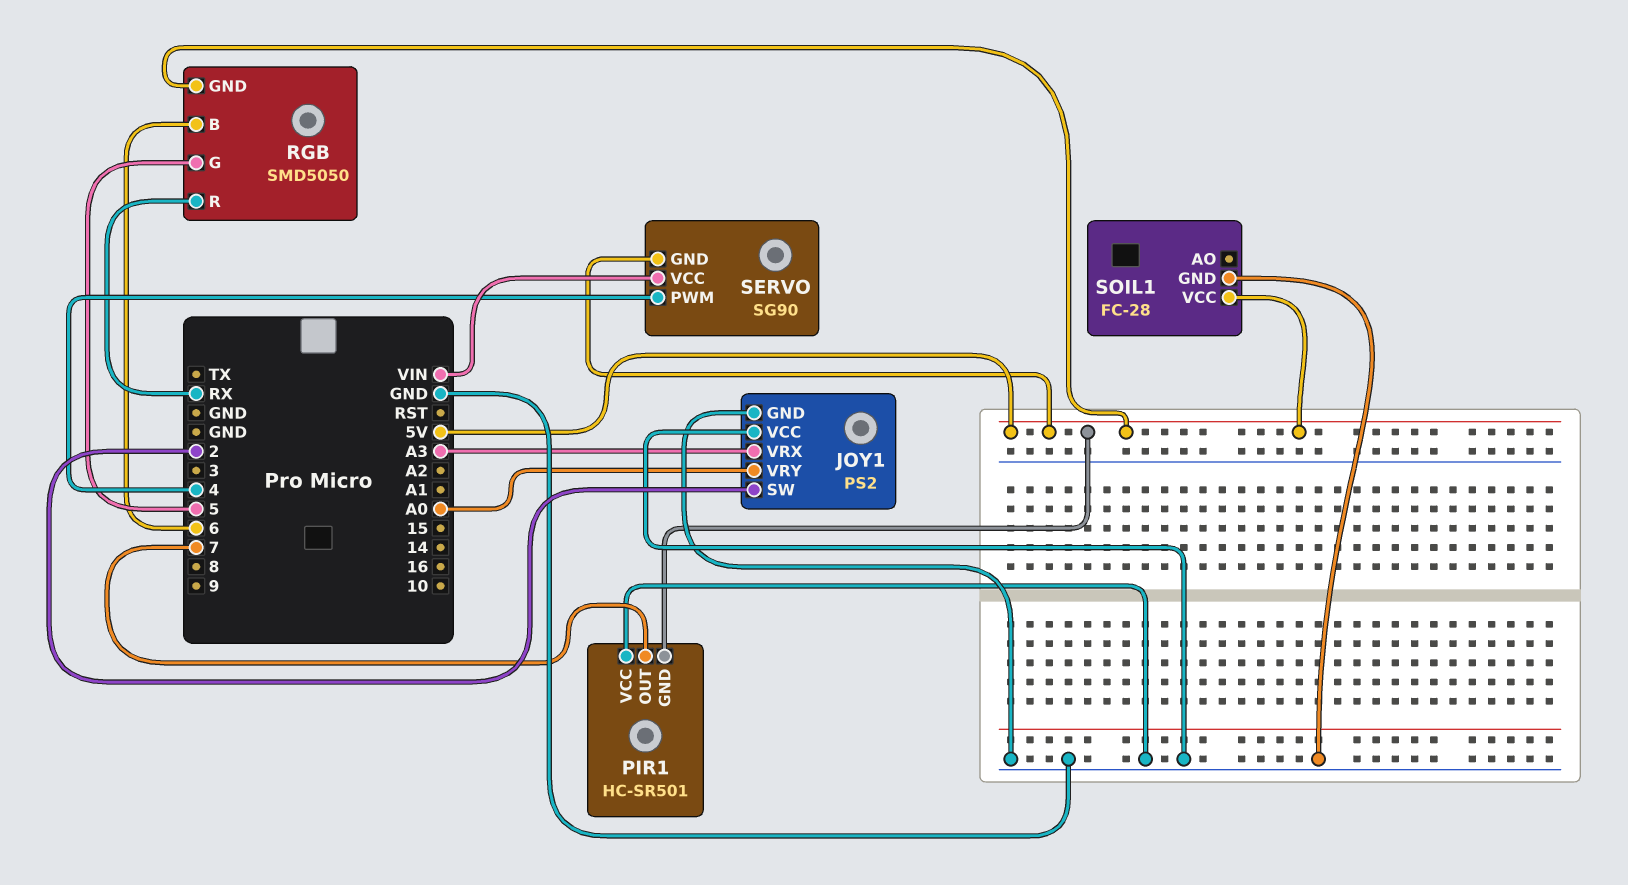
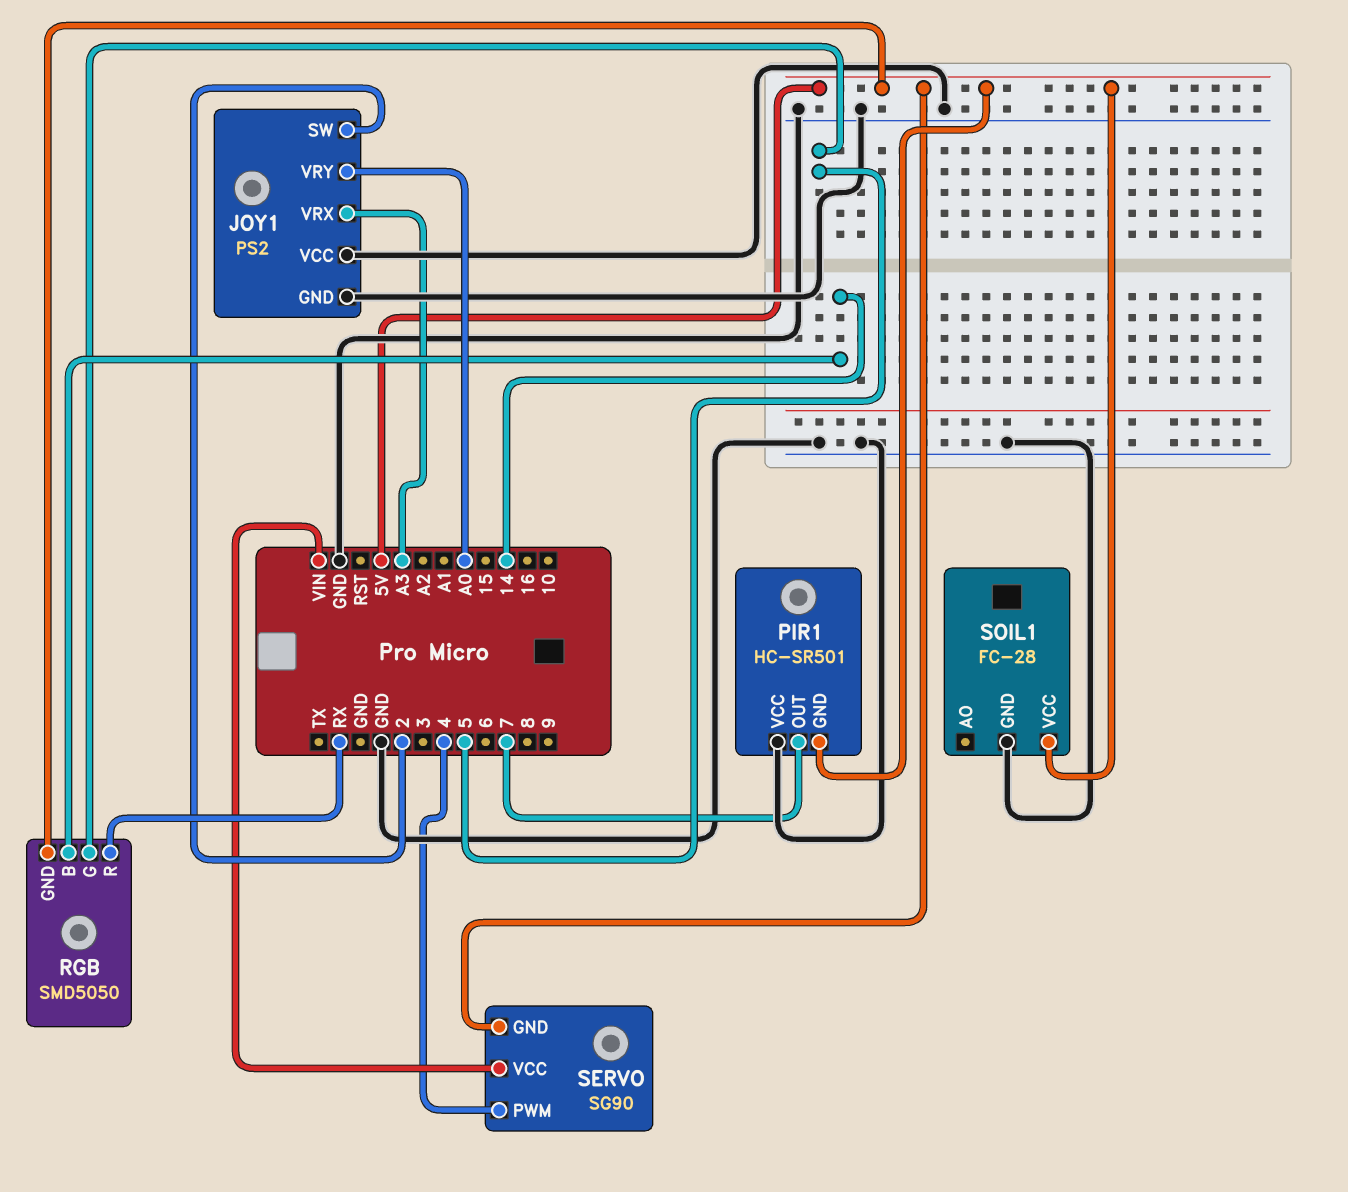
RGB pin B: 6 -> 14

